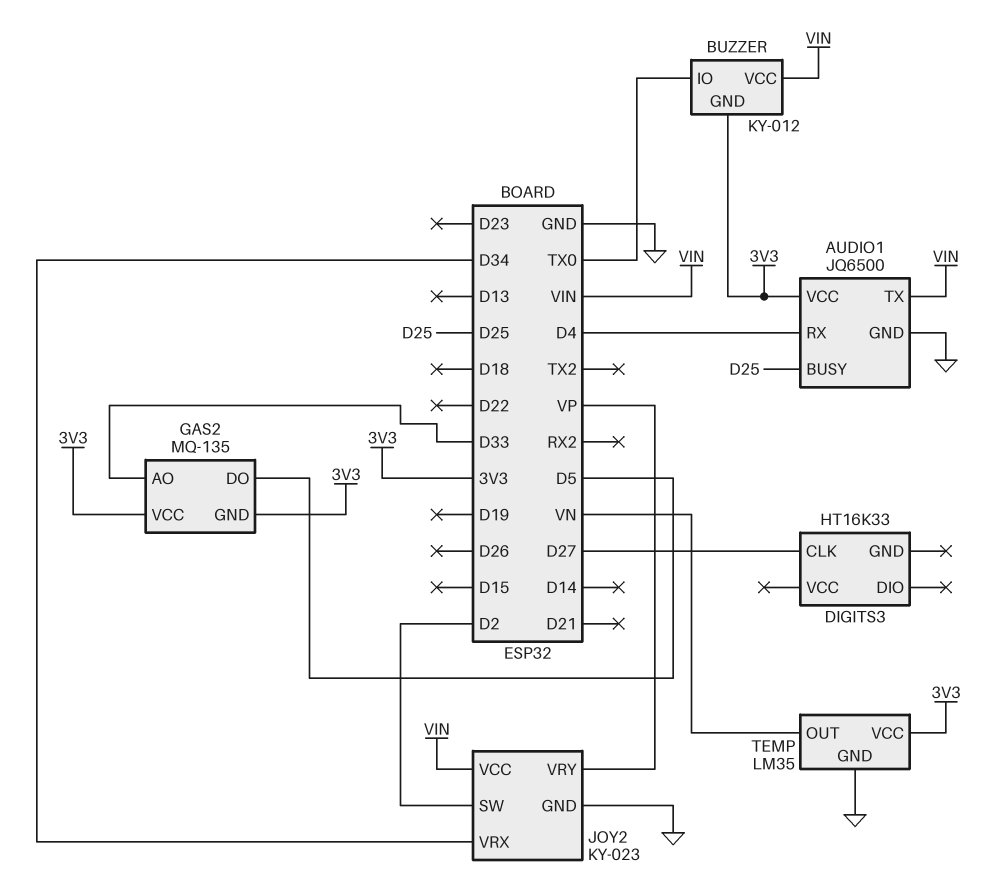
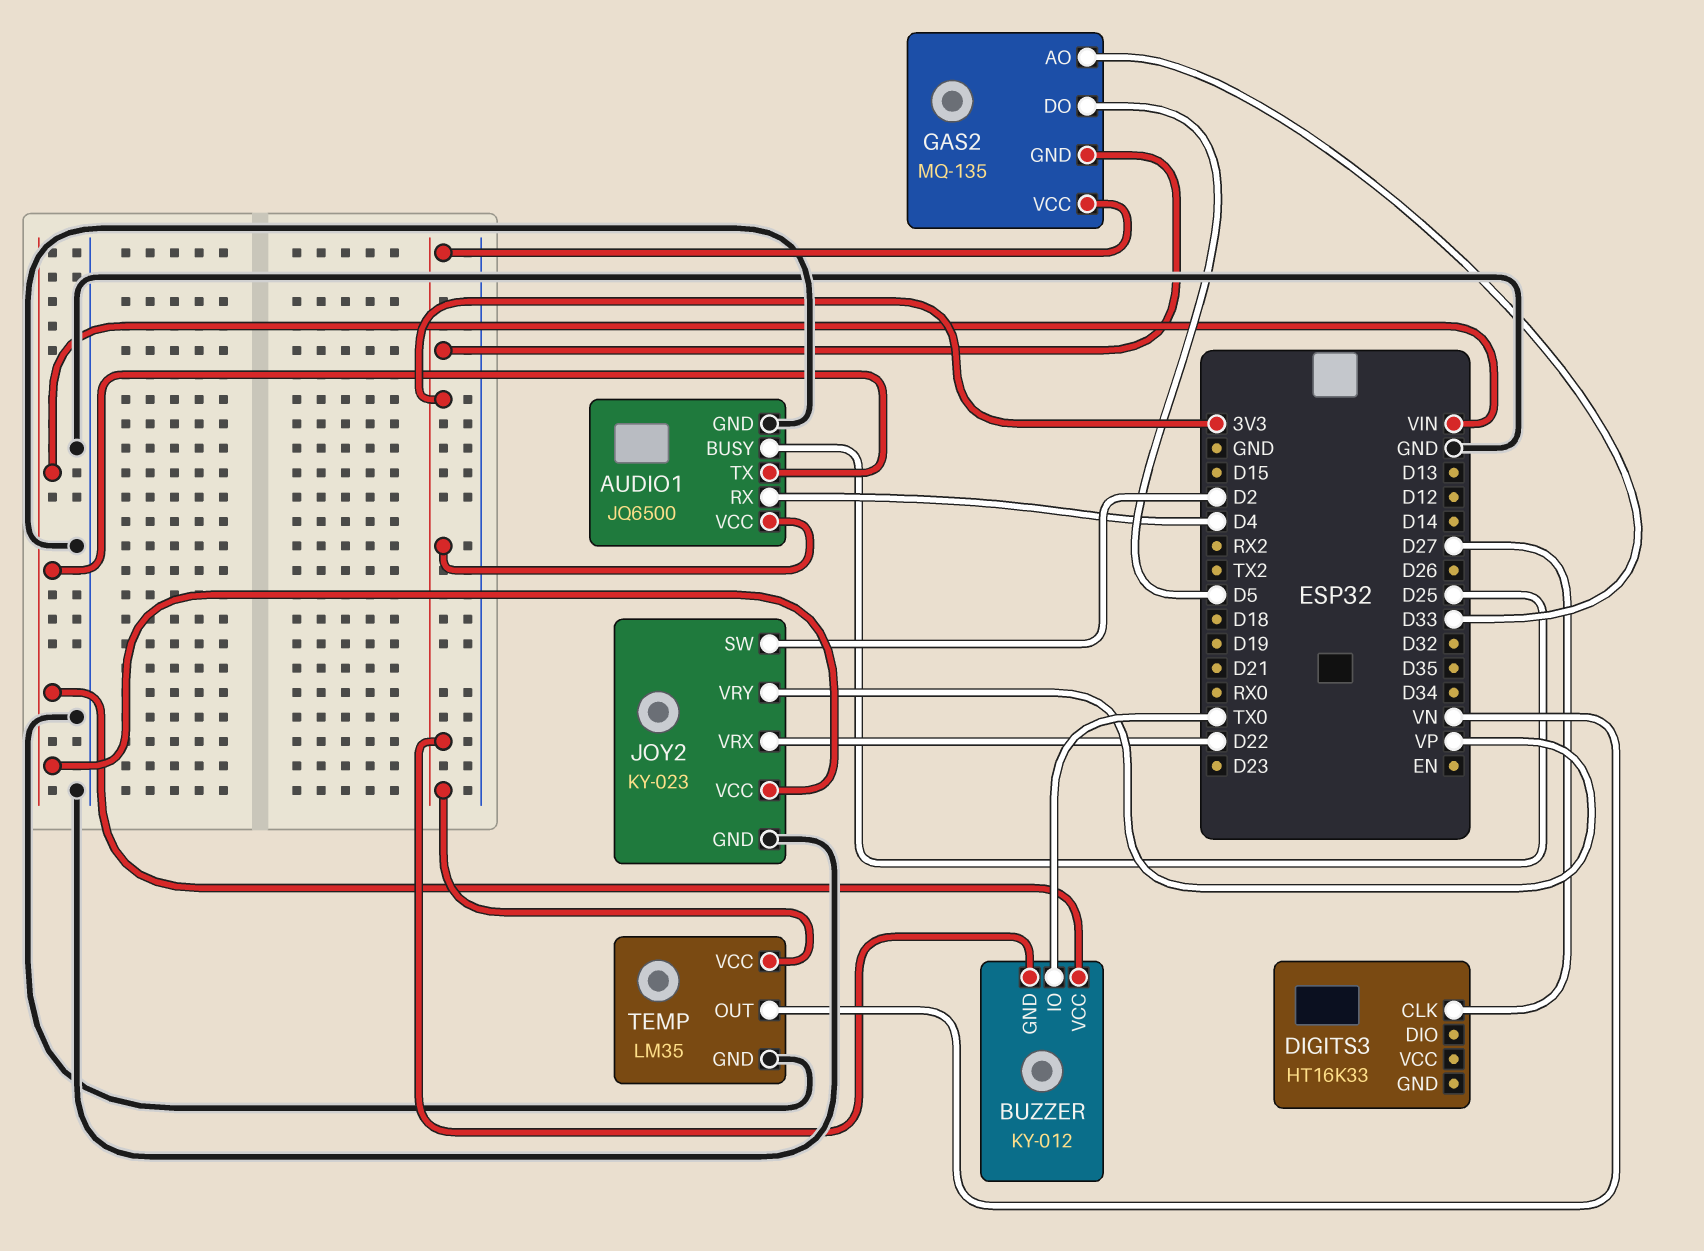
JOY2 pin VRX: D34 -> D22

